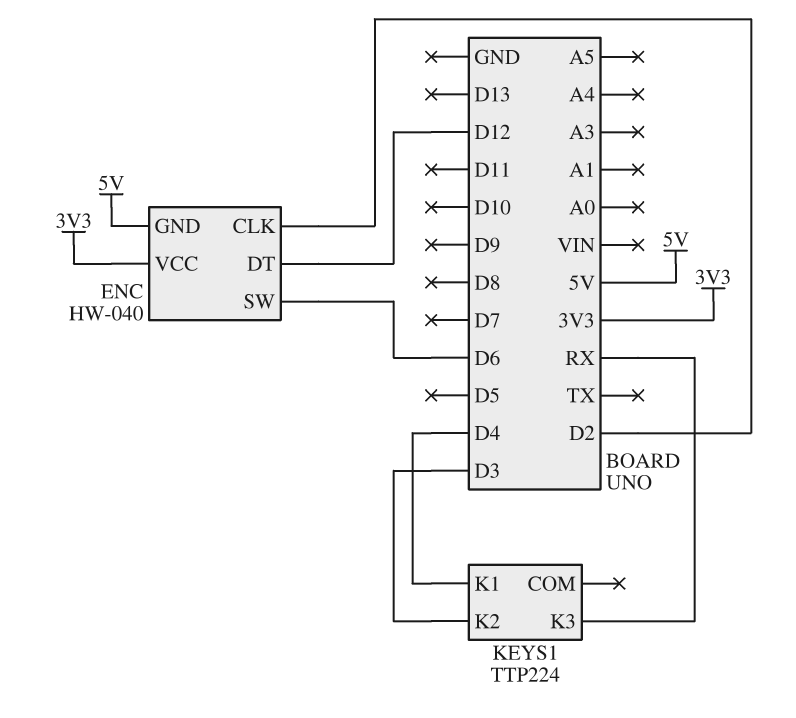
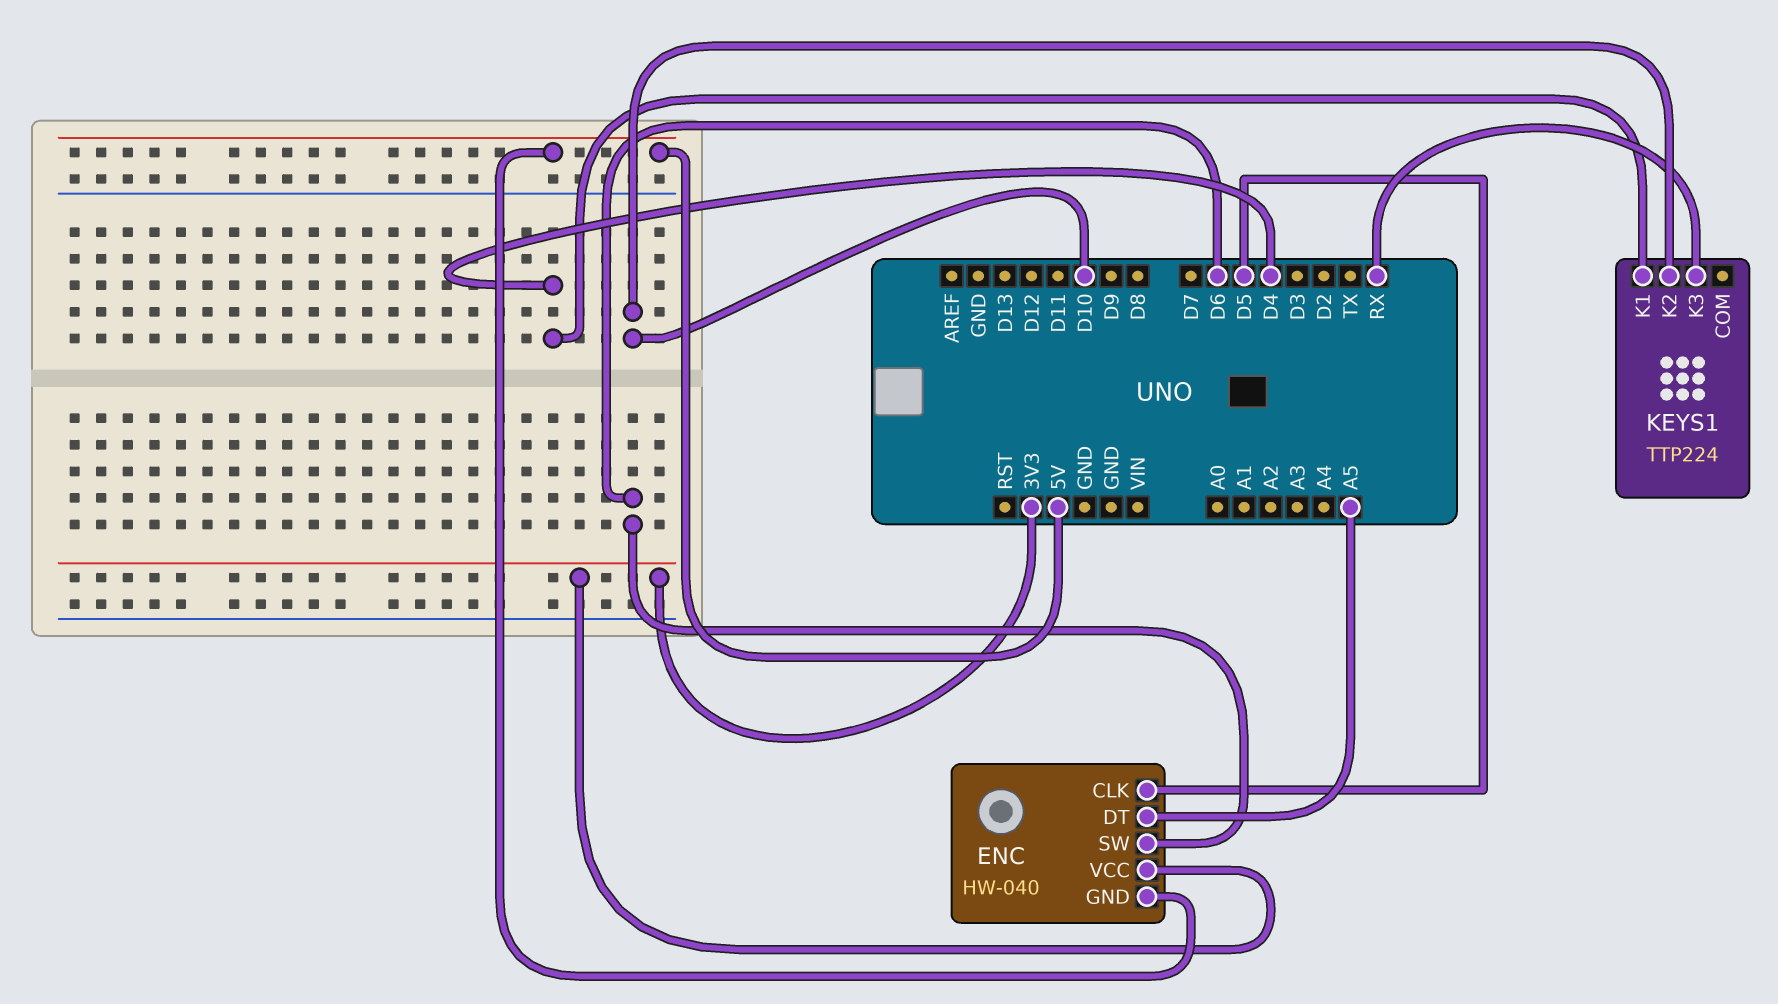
ENC pin CLK: D2 -> D5
ENC pin DT: D12 -> A5
KEYS1 pin K2: D3 -> D10

